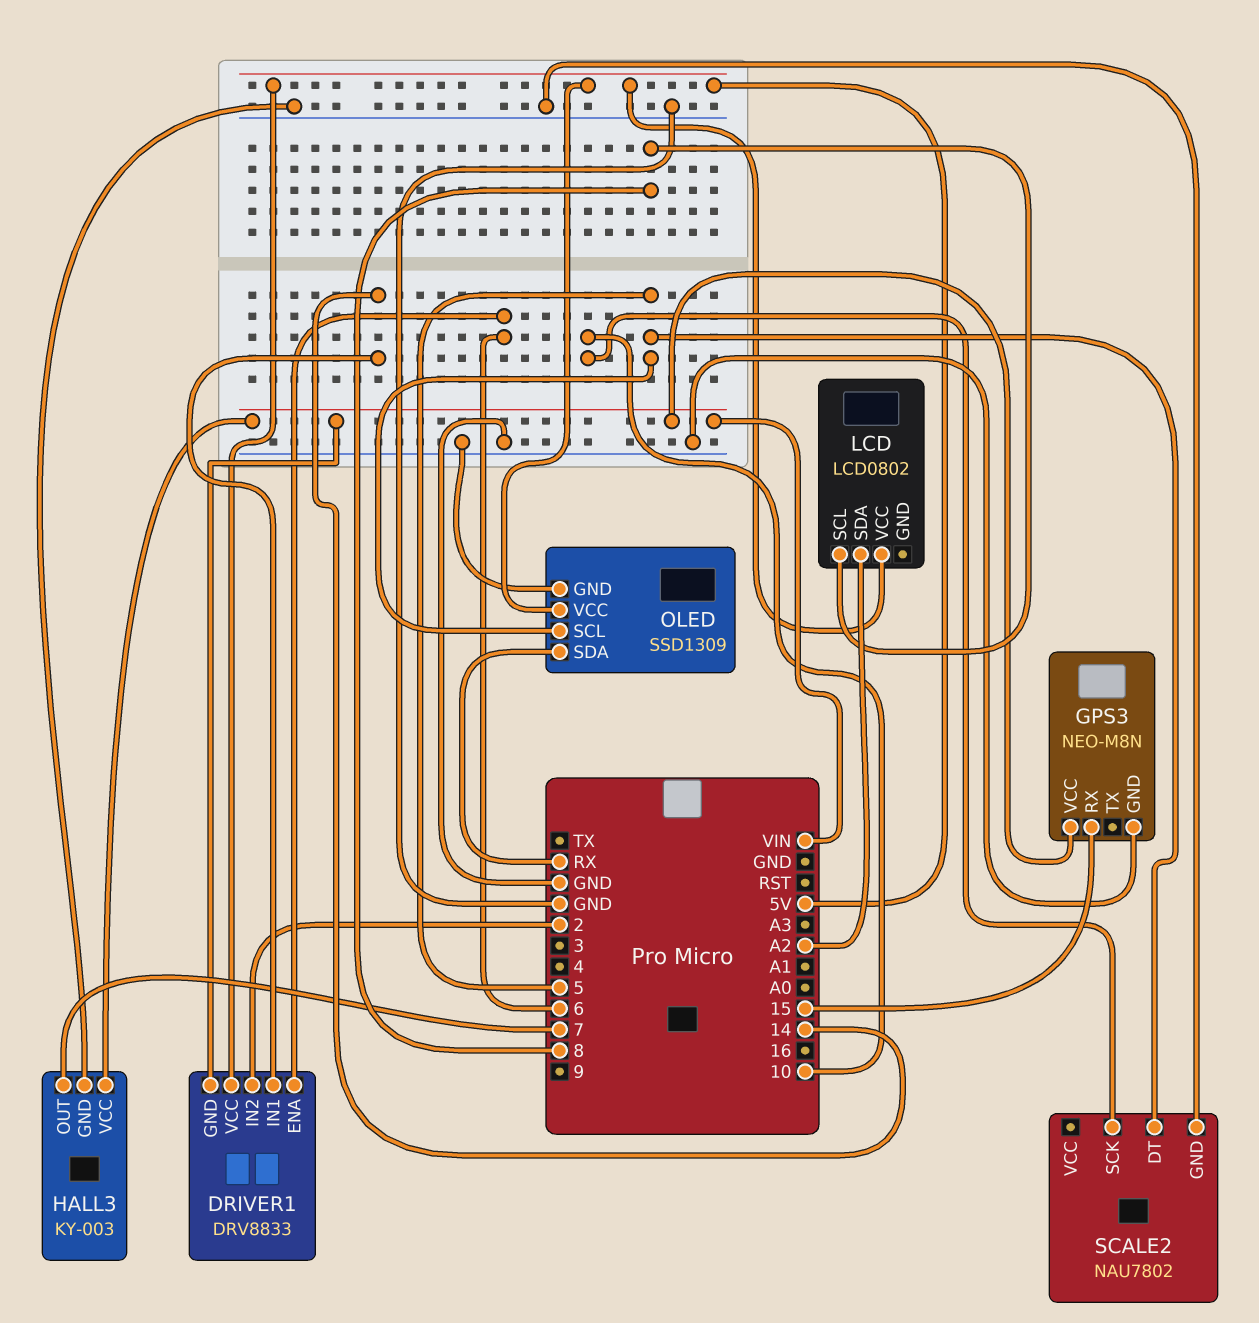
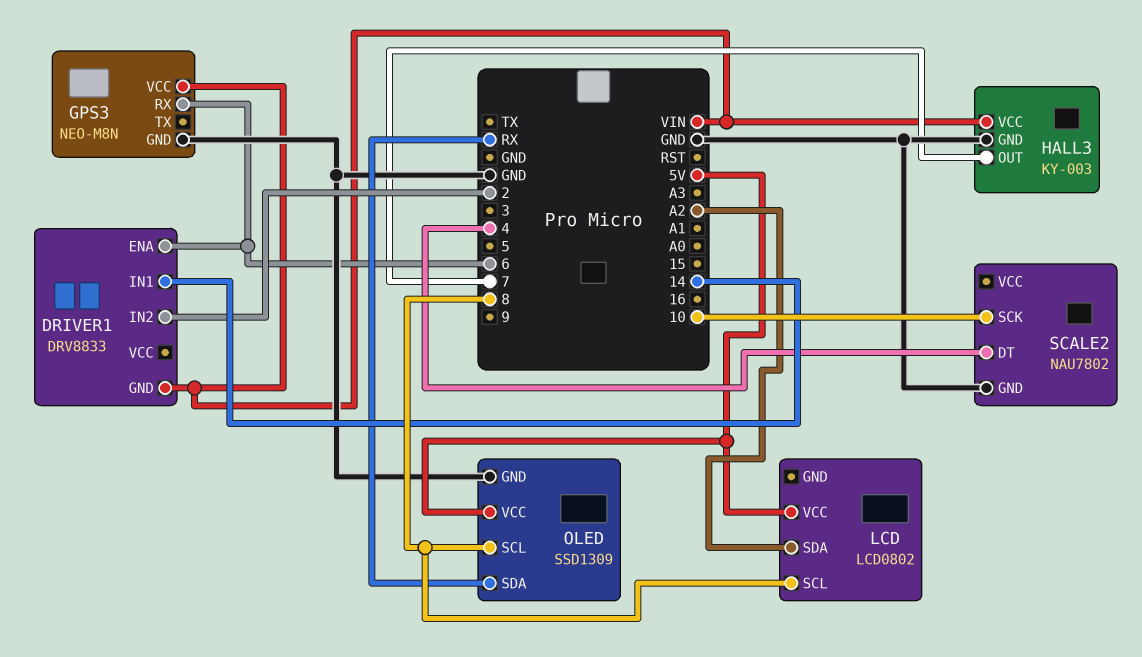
DRIVER1 pin VCC: 5V -> none
GPS3 pin RX: 15 -> 6
OLED pin SCL: 5 -> 8
SCALE2 pin DT: 5 -> 4

